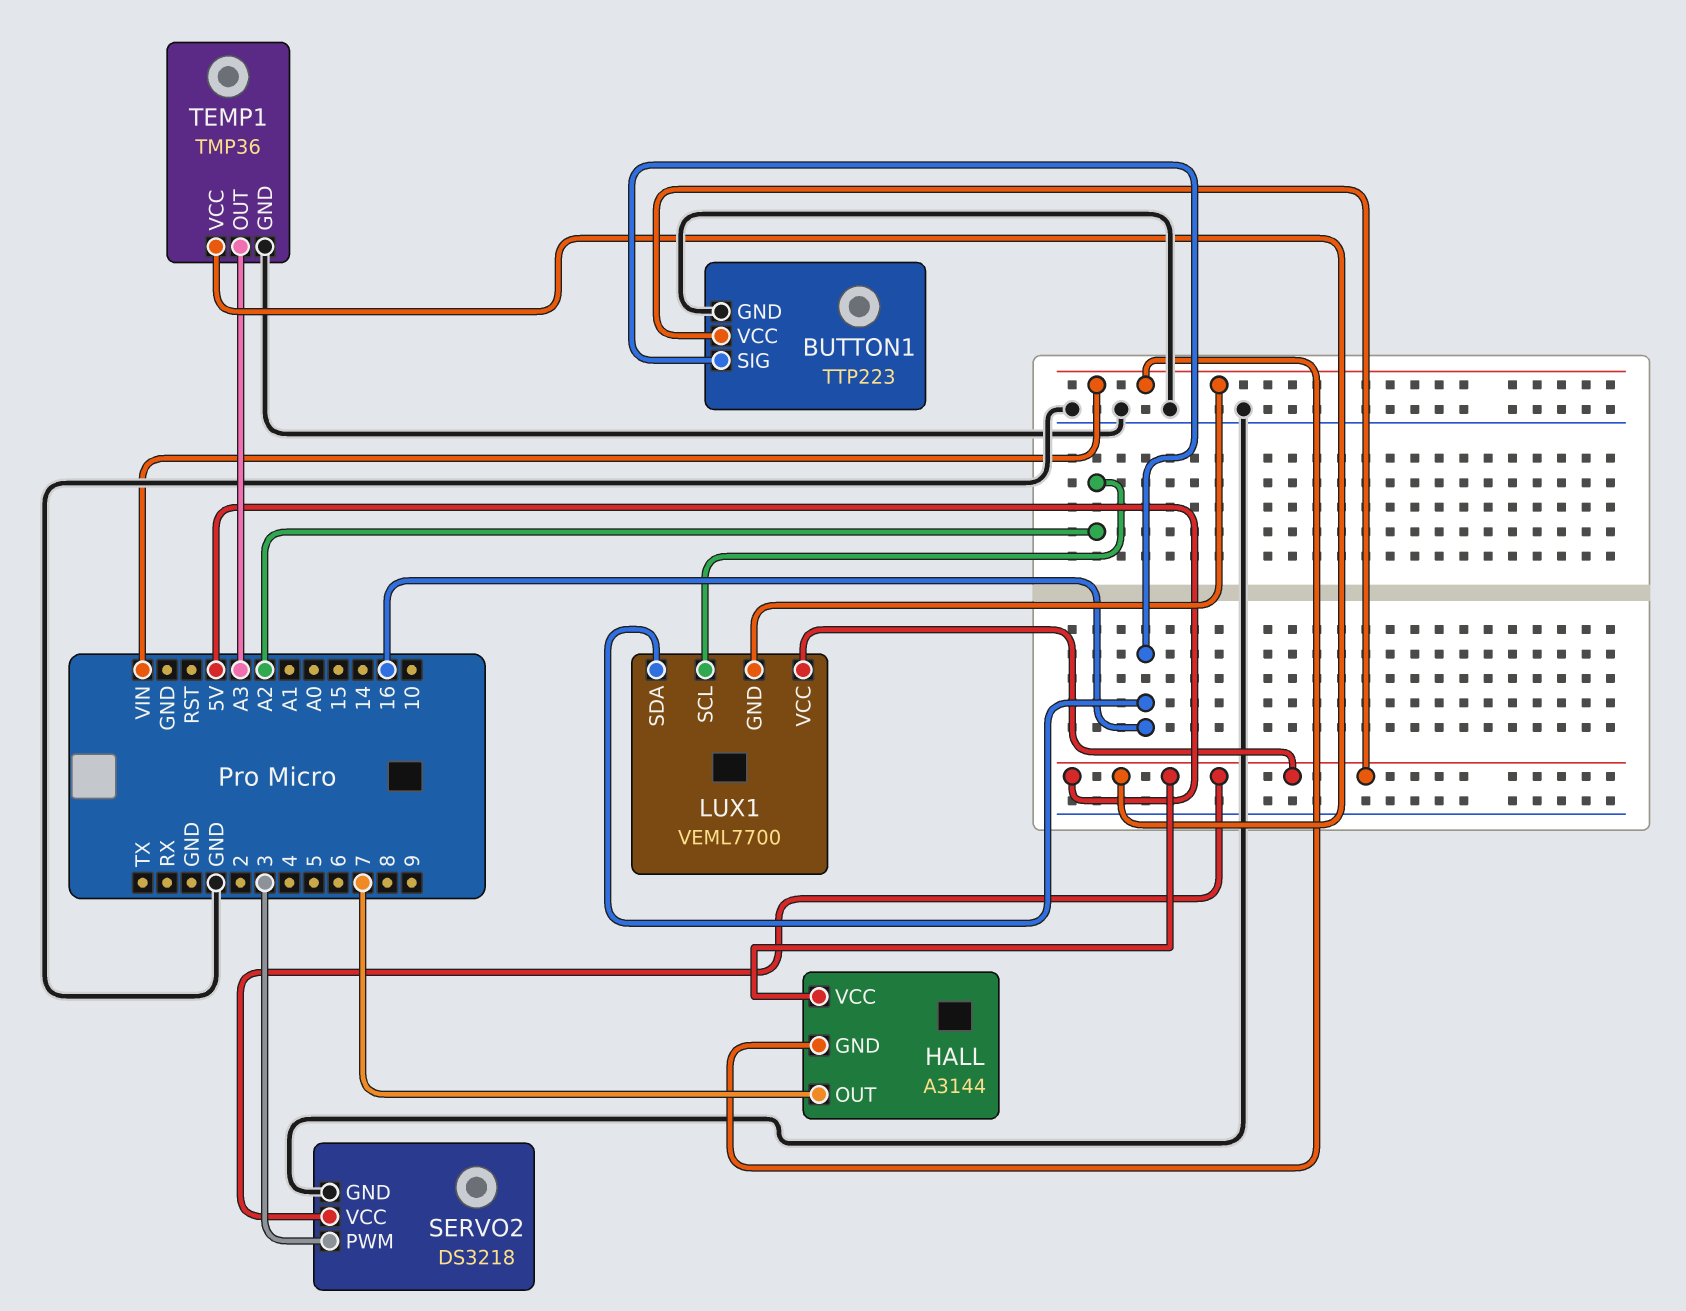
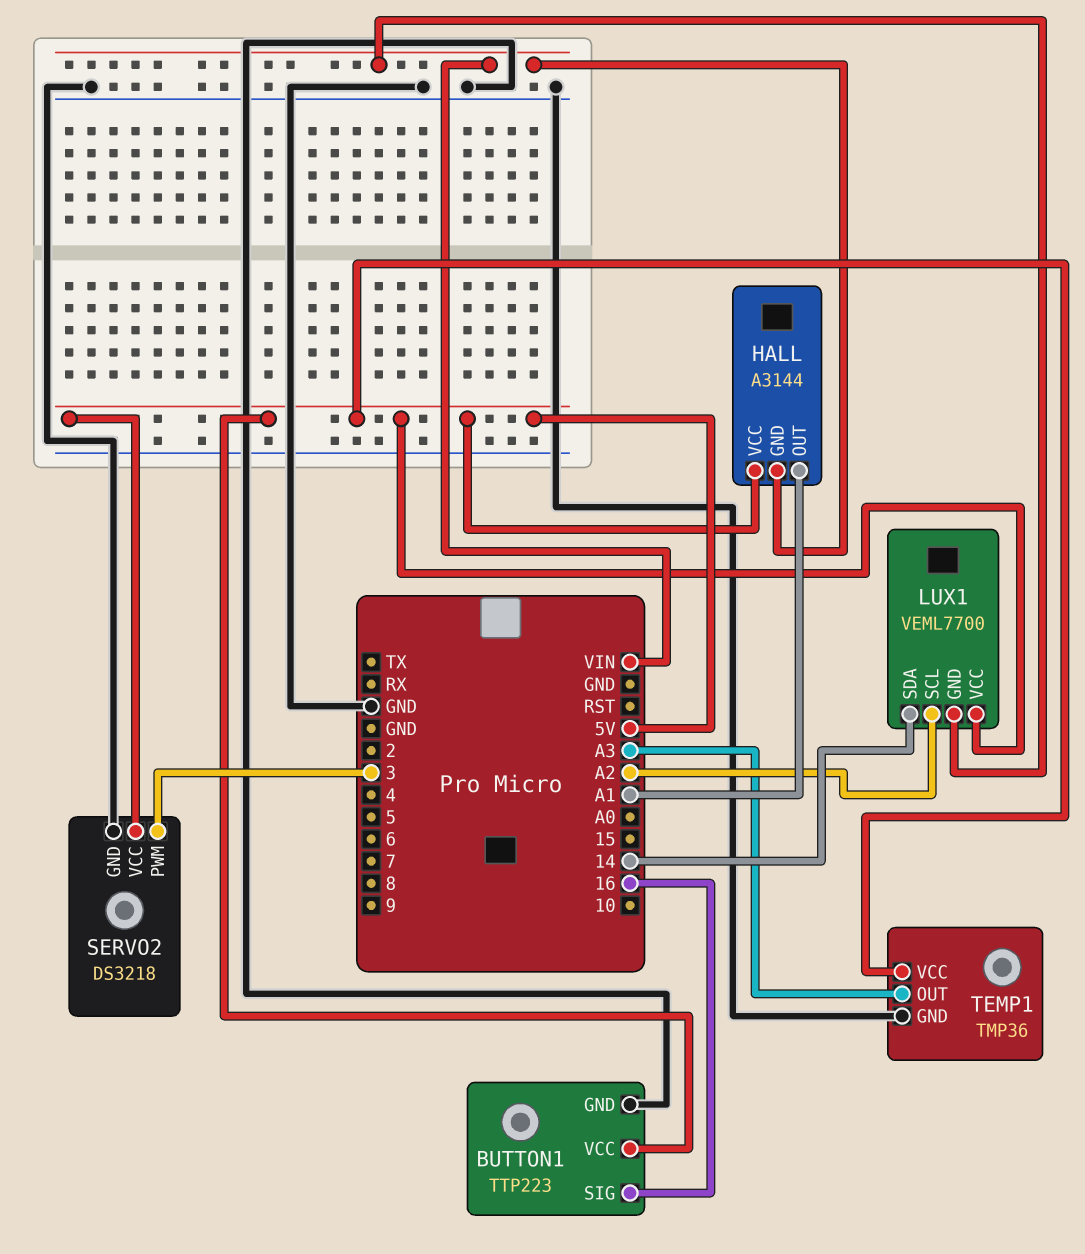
HALL pin OUT: 7 -> A1
LUX1 pin SDA: 16 -> 14

